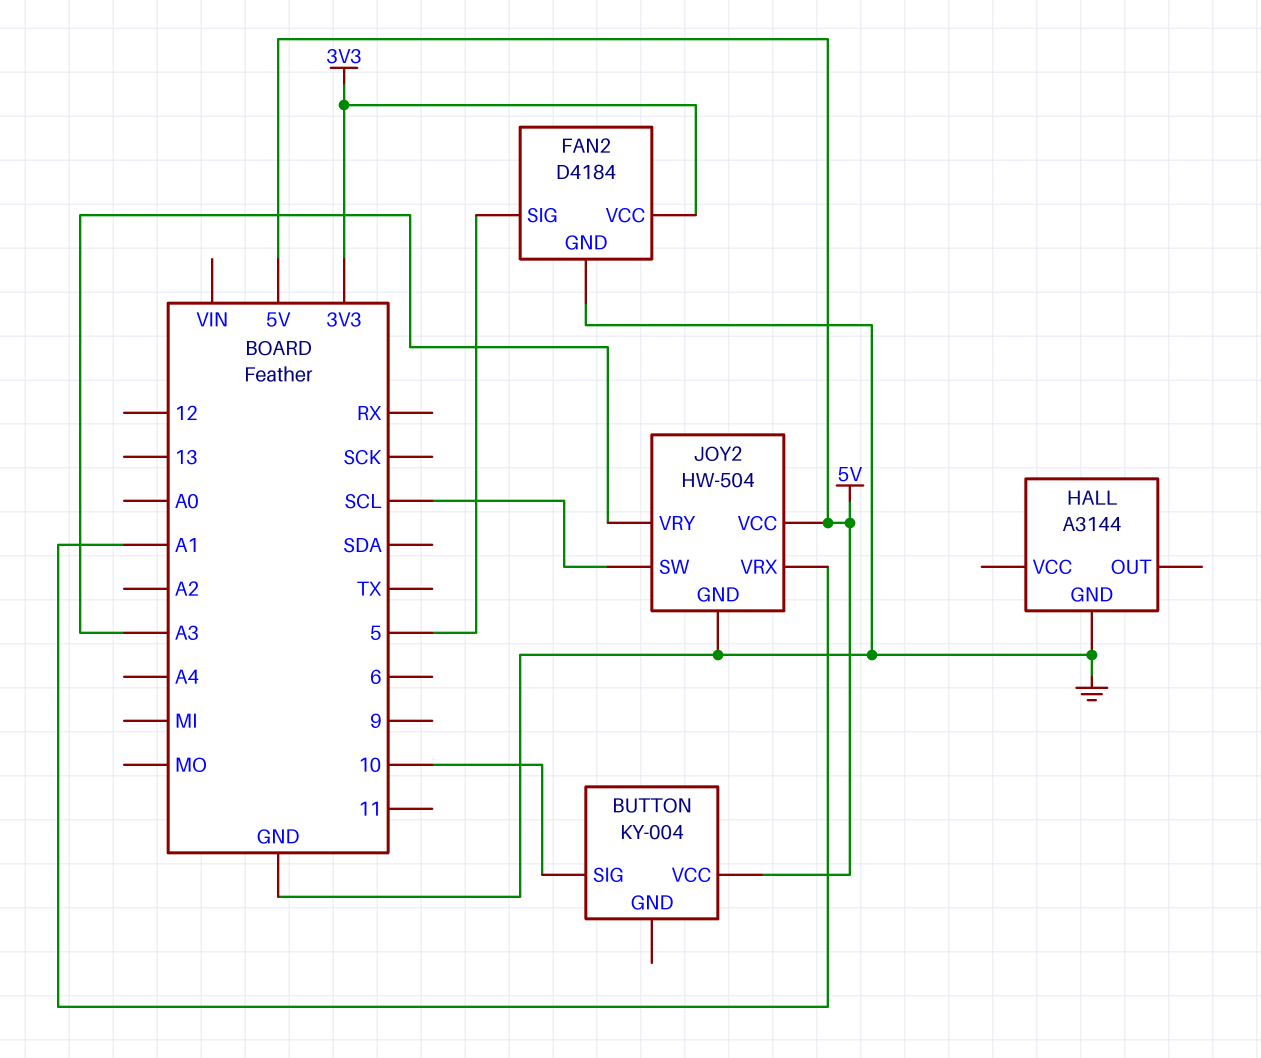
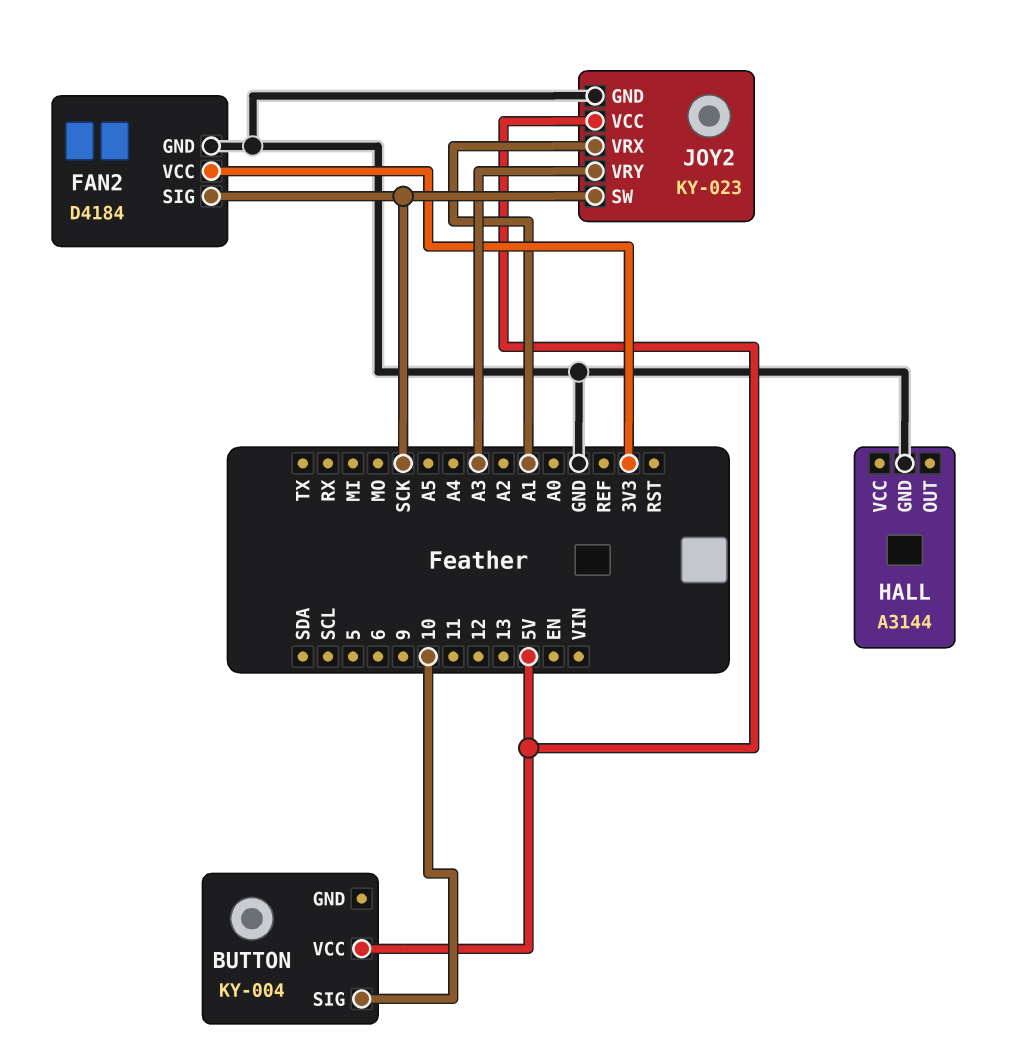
FAN2 pin SIG: 5 -> SCK
JOY2: HW-504 -> KY-023
JOY2 pin SW: SCL -> SCK

